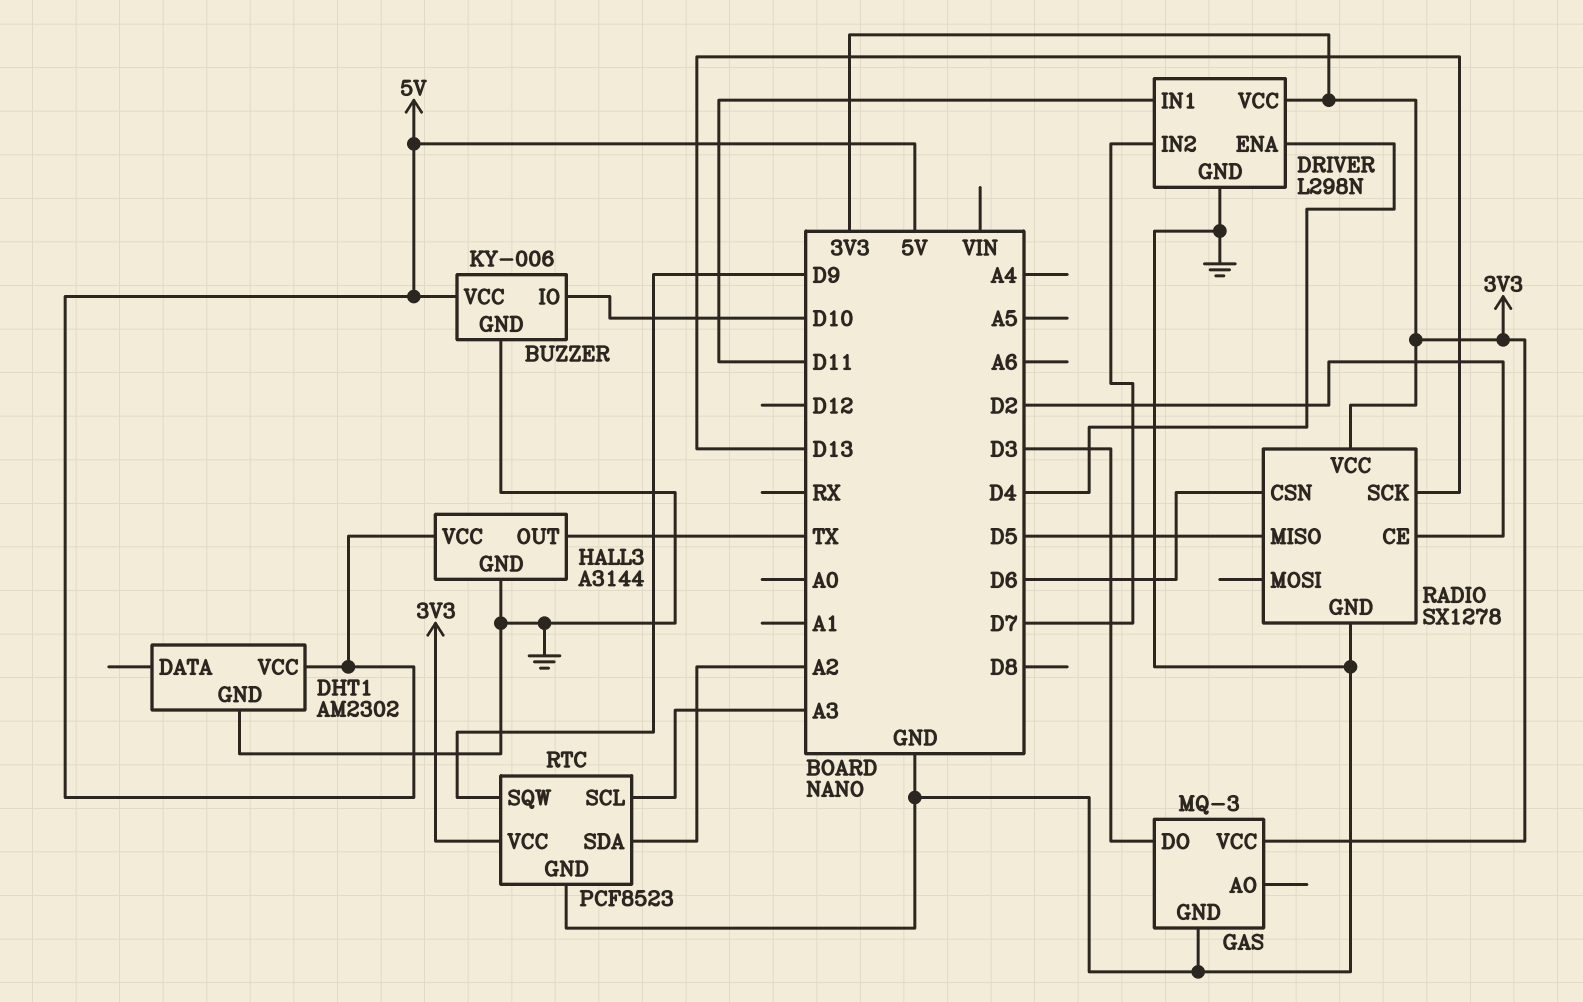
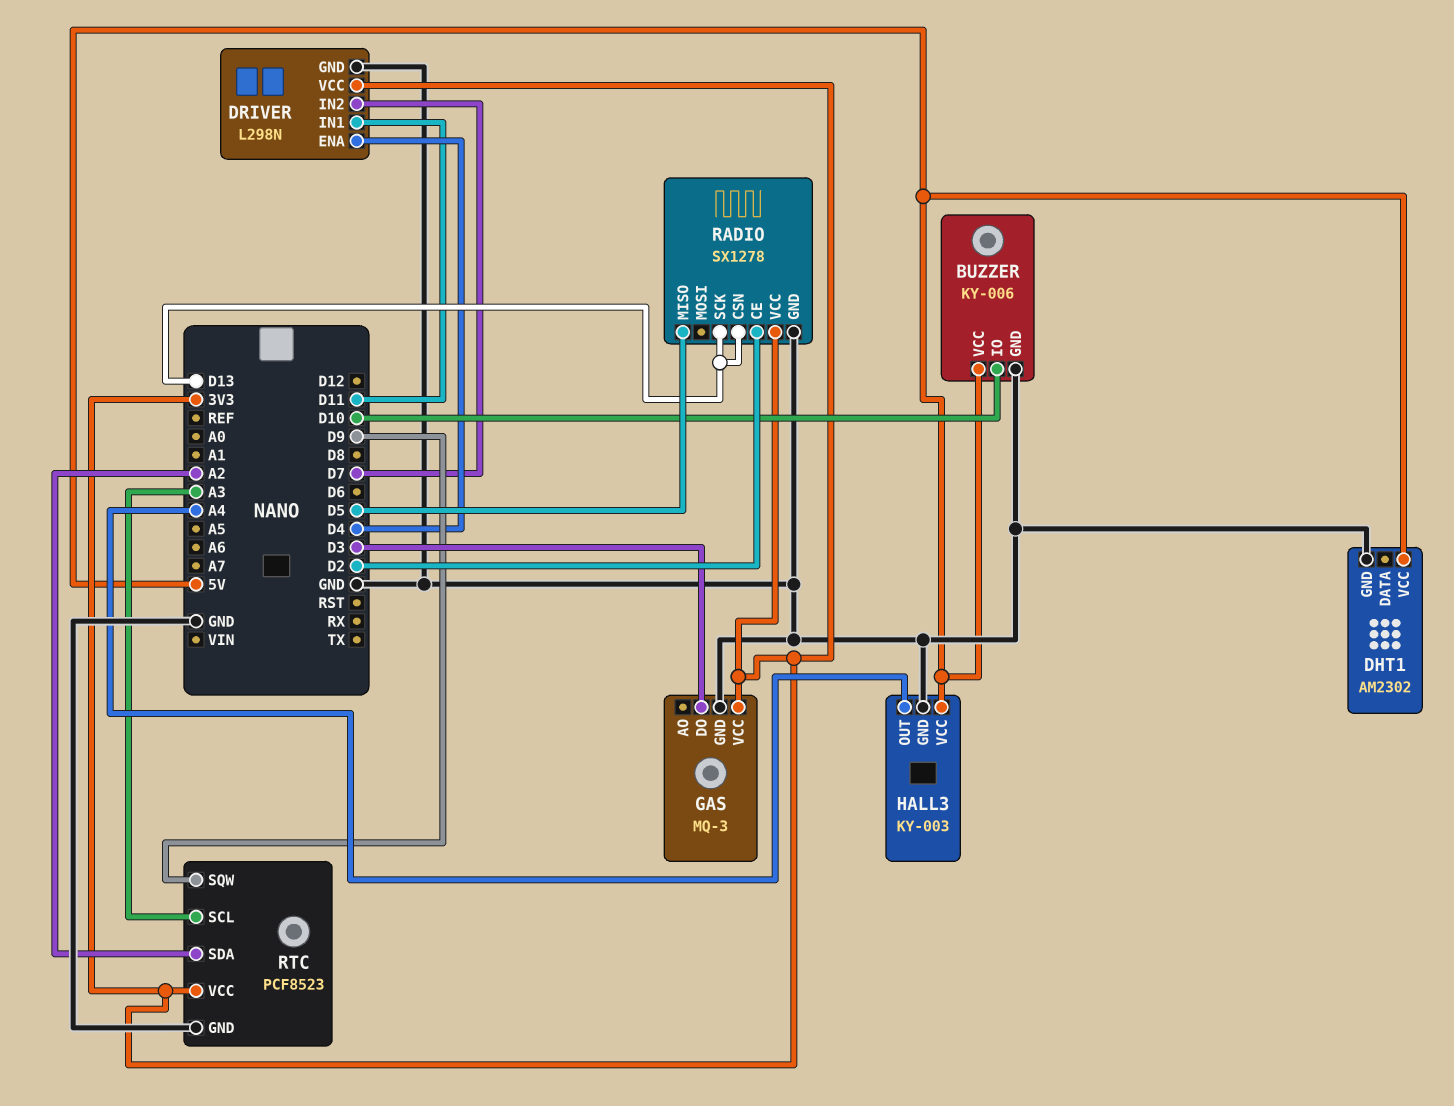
HALL3: A3144 -> KY-003
HALL3 pin OUT: TX -> A4
RADIO pin CSN: D6 -> D13

